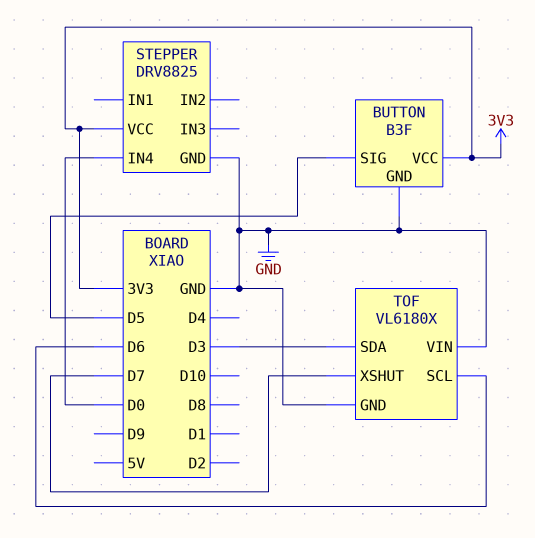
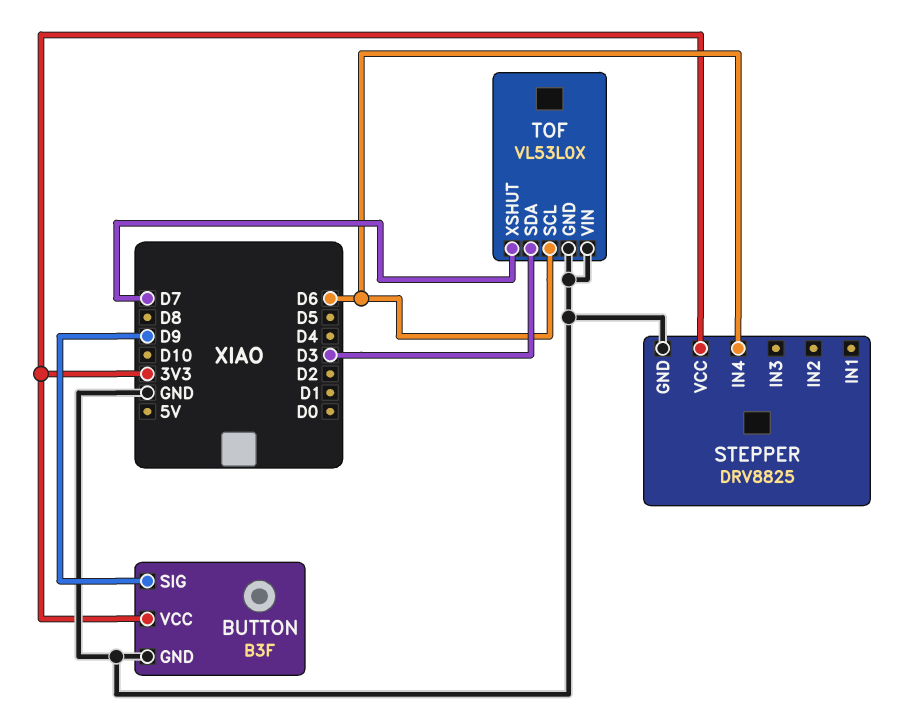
BUTTON pin SIG: D5 -> D9
STEPPER pin IN4: D0 -> D6
TOF: VL6180X -> VL53L0X

